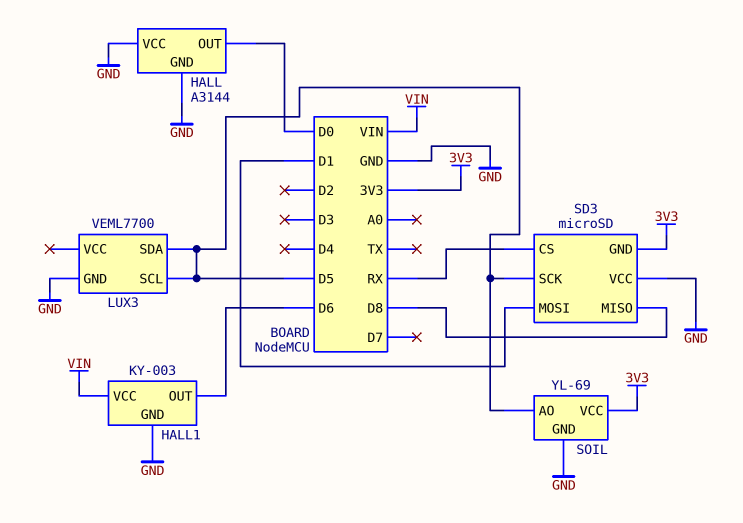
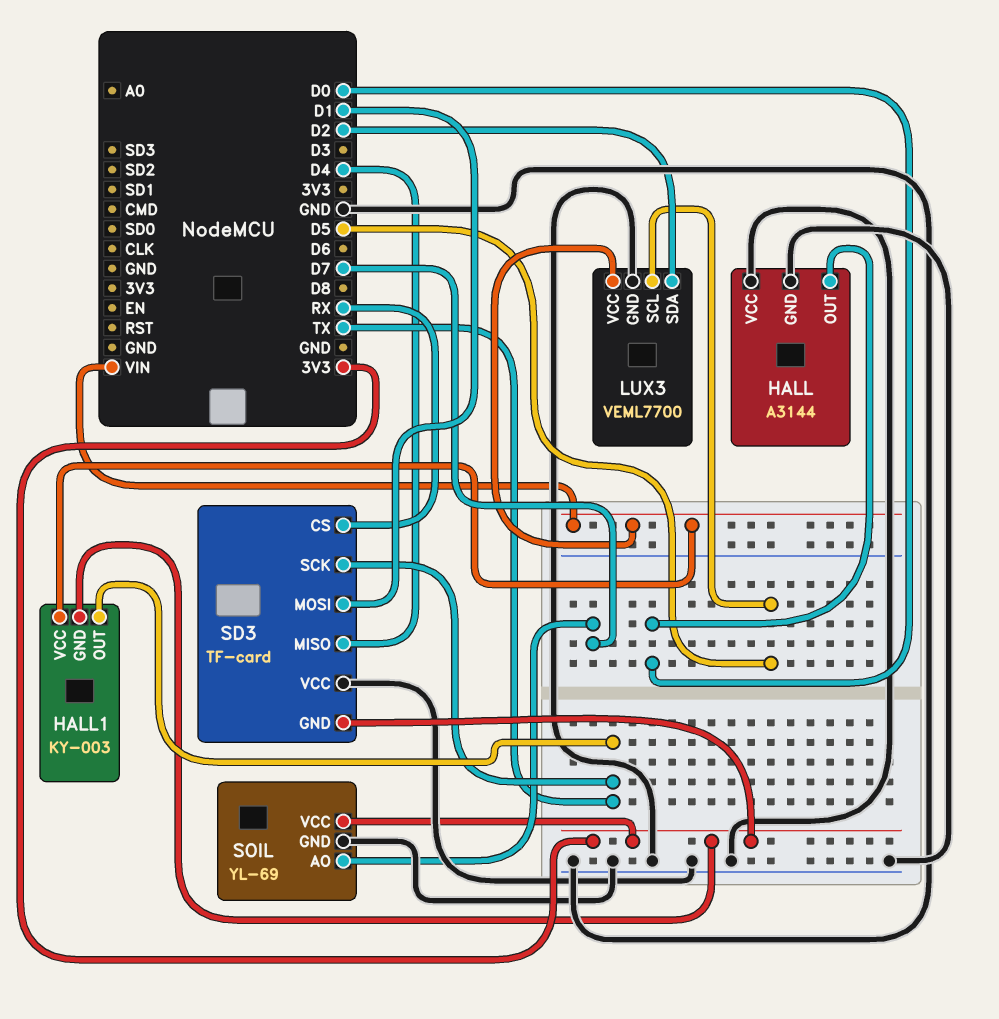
HALL1 pin GND: GND -> 3V3
HALL1 pin OUT: D6 -> TX
LUX3 pin SDA: D5 -> D2
LUX3 pin VCC: none -> VIN
SD3: microSD -> TF-card
SD3 pin MISO: D8 -> D4
SD3 pin SCK: D5 -> TX
SOIL pin AO: D5 -> D7

